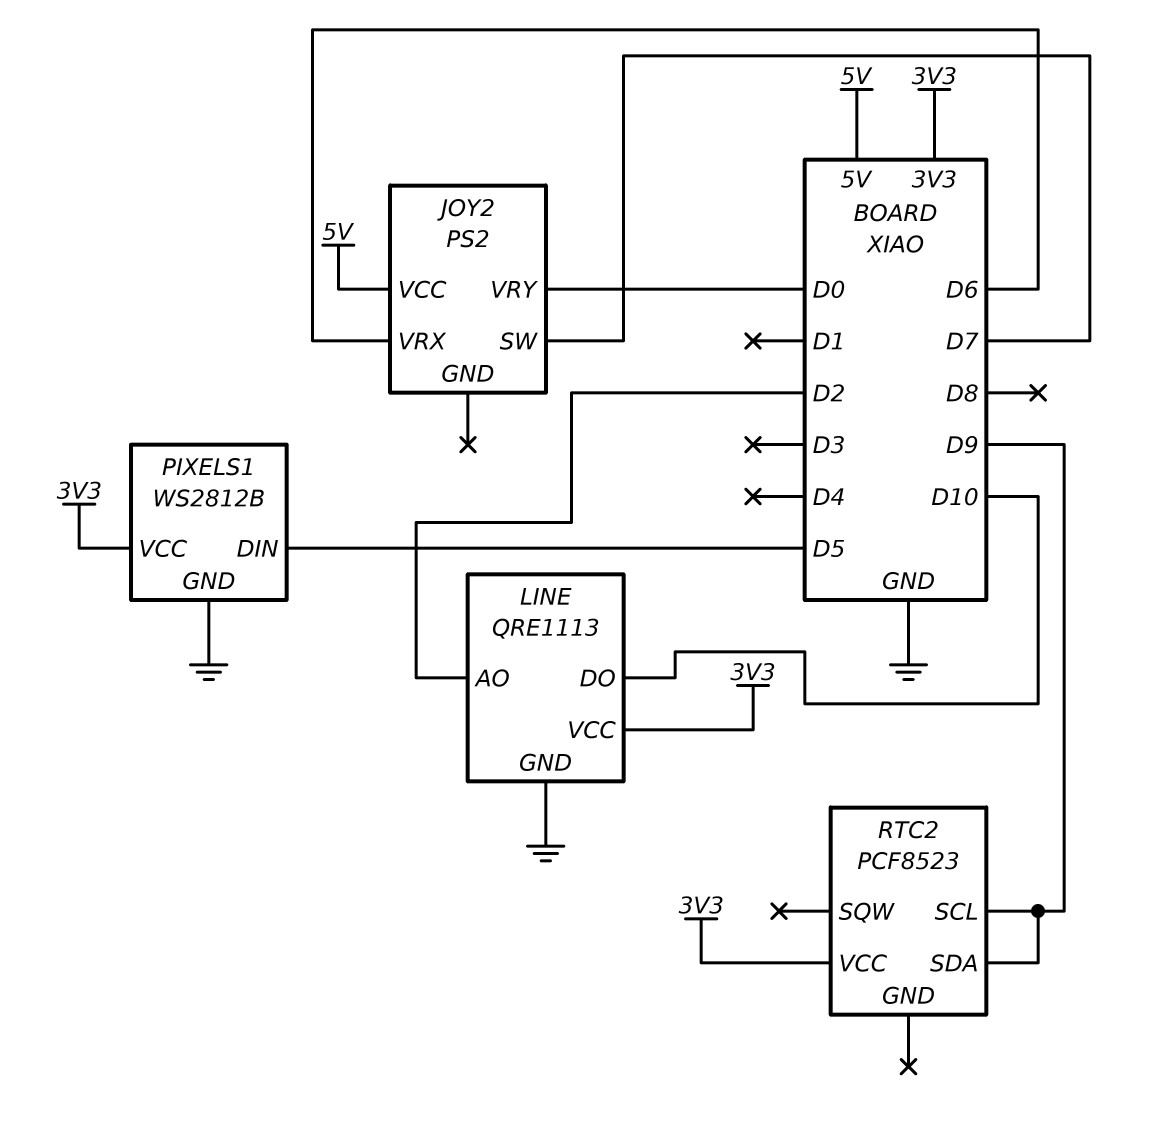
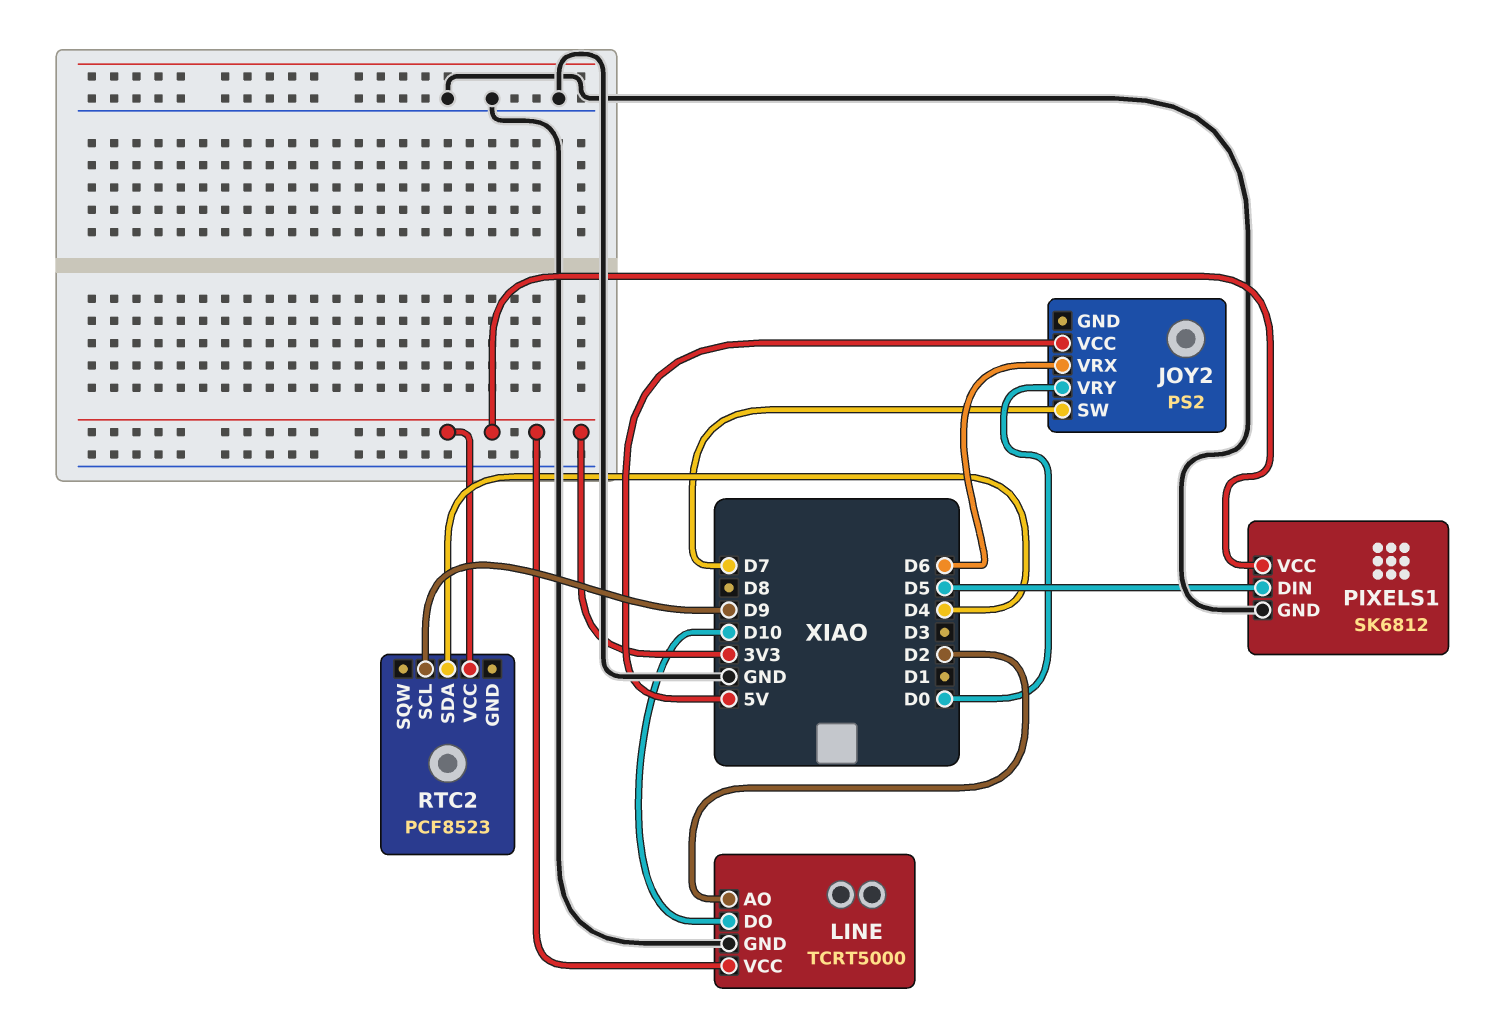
LINE: QRE1113 -> TCRT5000
PIXELS1: WS2812B -> SK6812
RTC2 pin SDA: D9 -> D4

